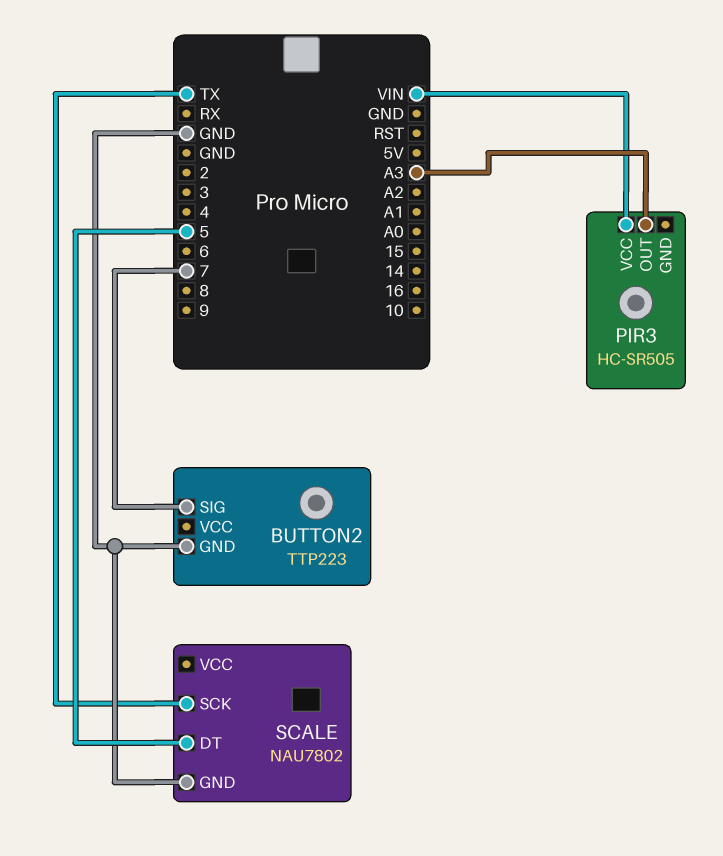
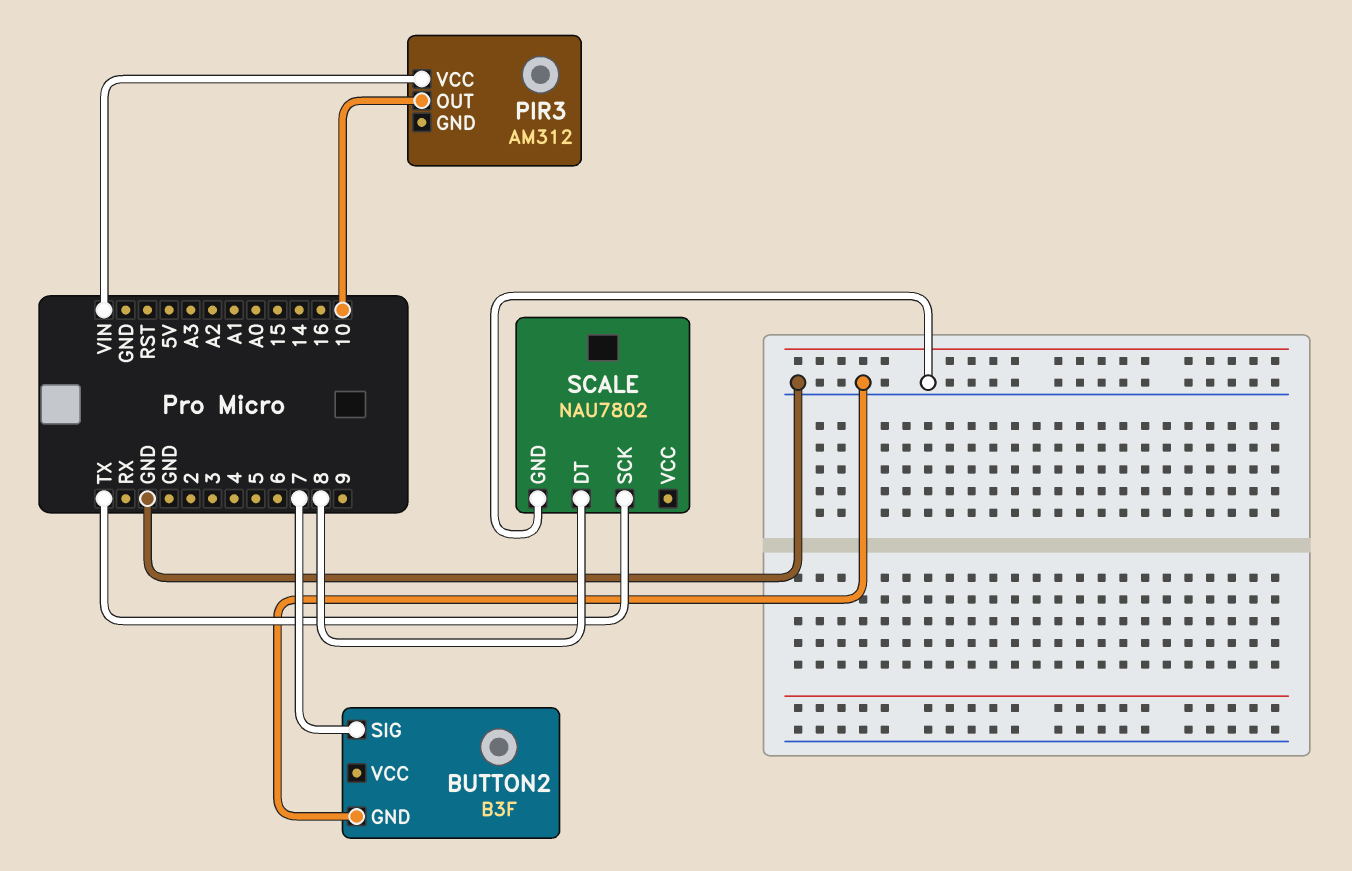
BUTTON2: TTP223 -> B3F
PIR3: HC-SR505 -> AM312
PIR3 pin OUT: A3 -> 10
SCALE pin DT: 5 -> 8

